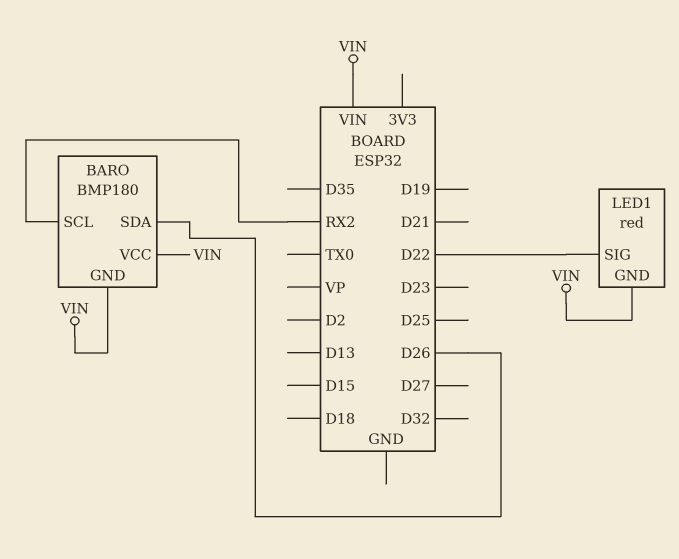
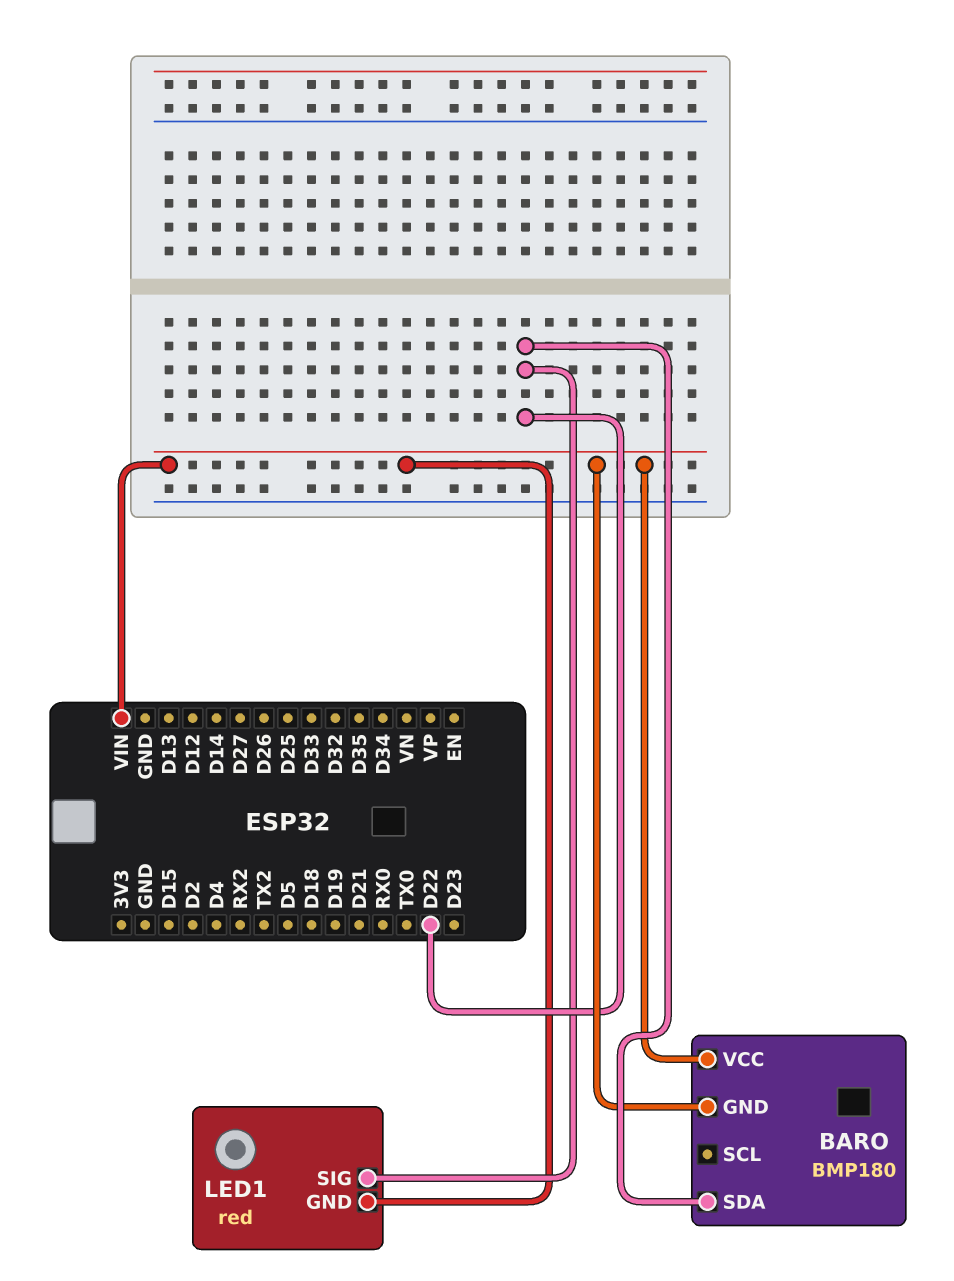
BARO pin SCL: RX2 -> none
BARO pin SDA: D26 -> D22

